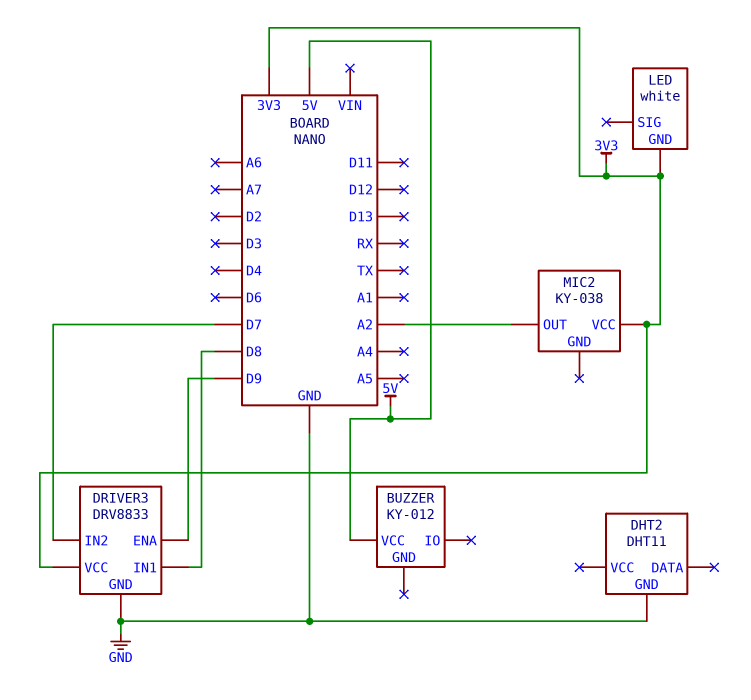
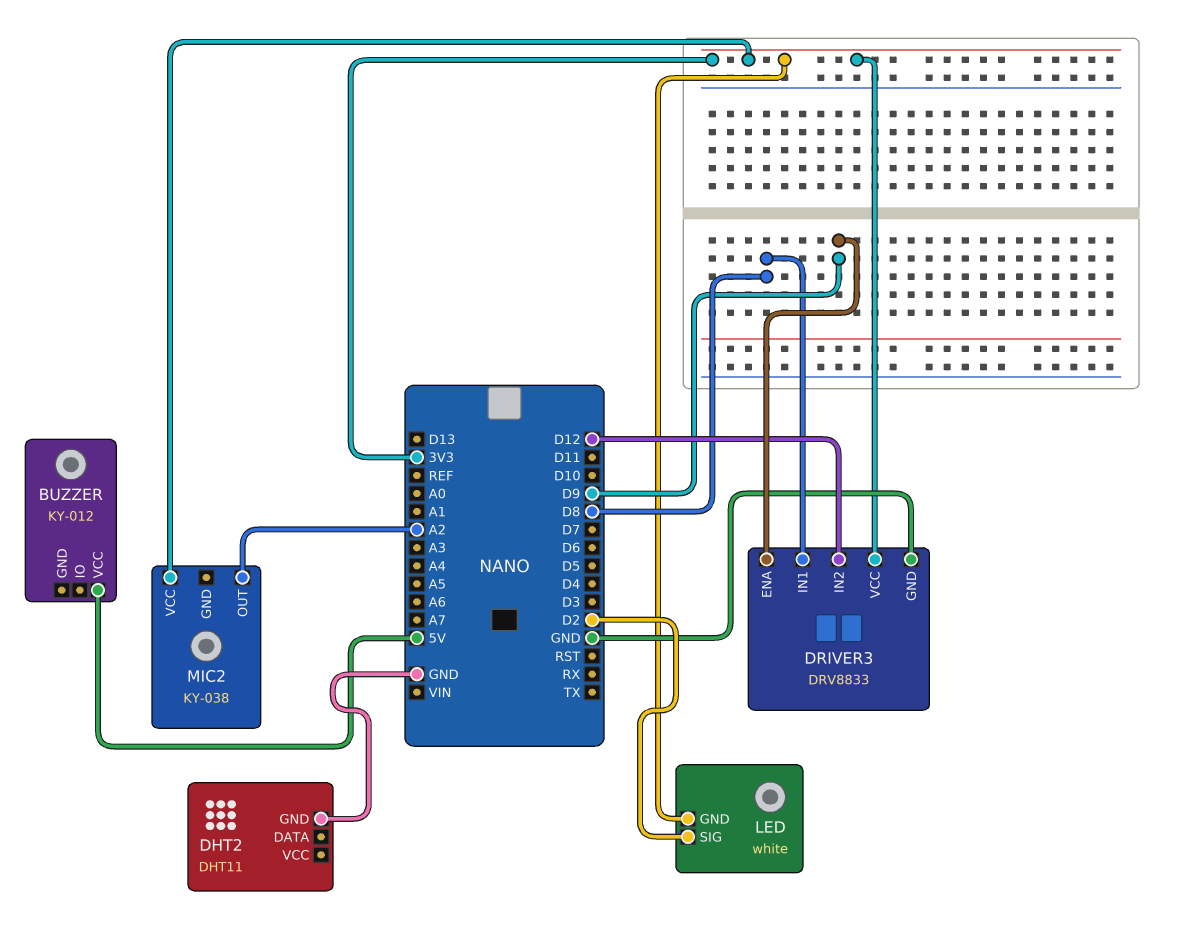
DRIVER3 pin IN2: D7 -> D12
LED pin SIG: none -> D2

